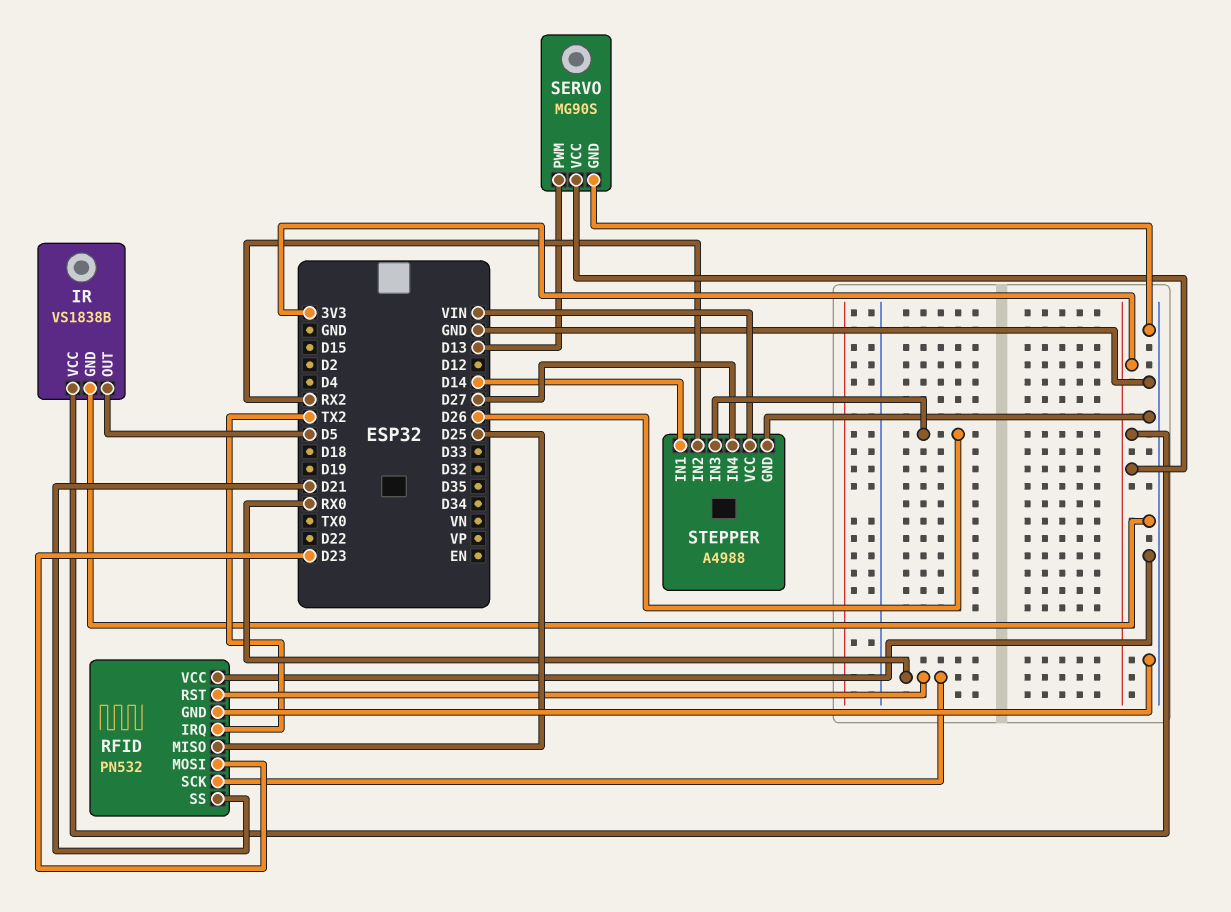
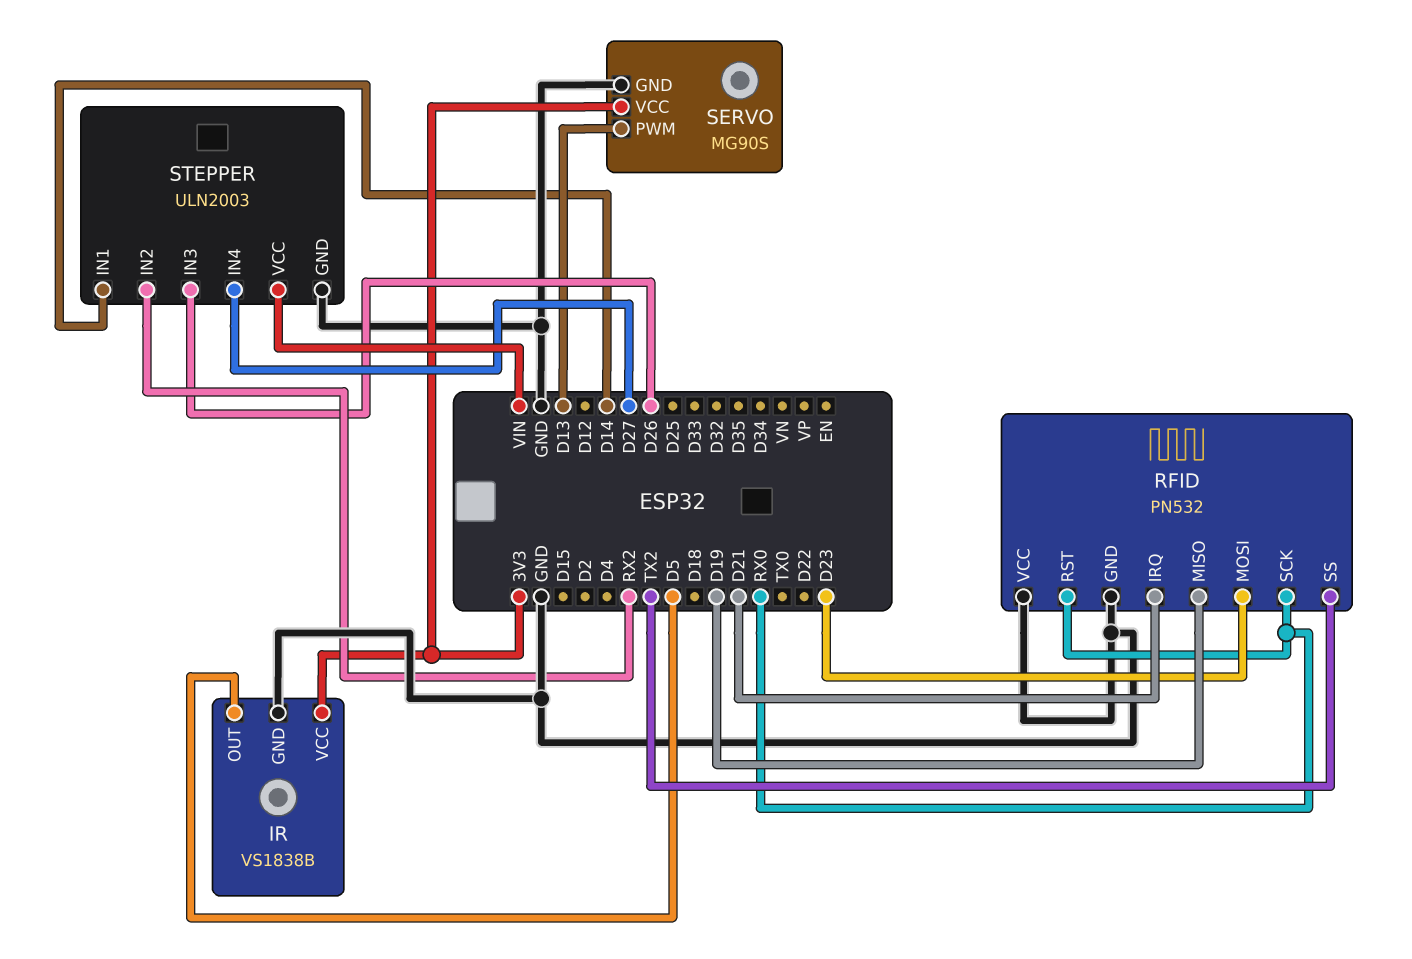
RFID pin IRQ: TX2 -> D21
RFID pin MISO: D25 -> D19
RFID pin SS: D21 -> TX2
STEPPER: A4988 -> ULN2003

